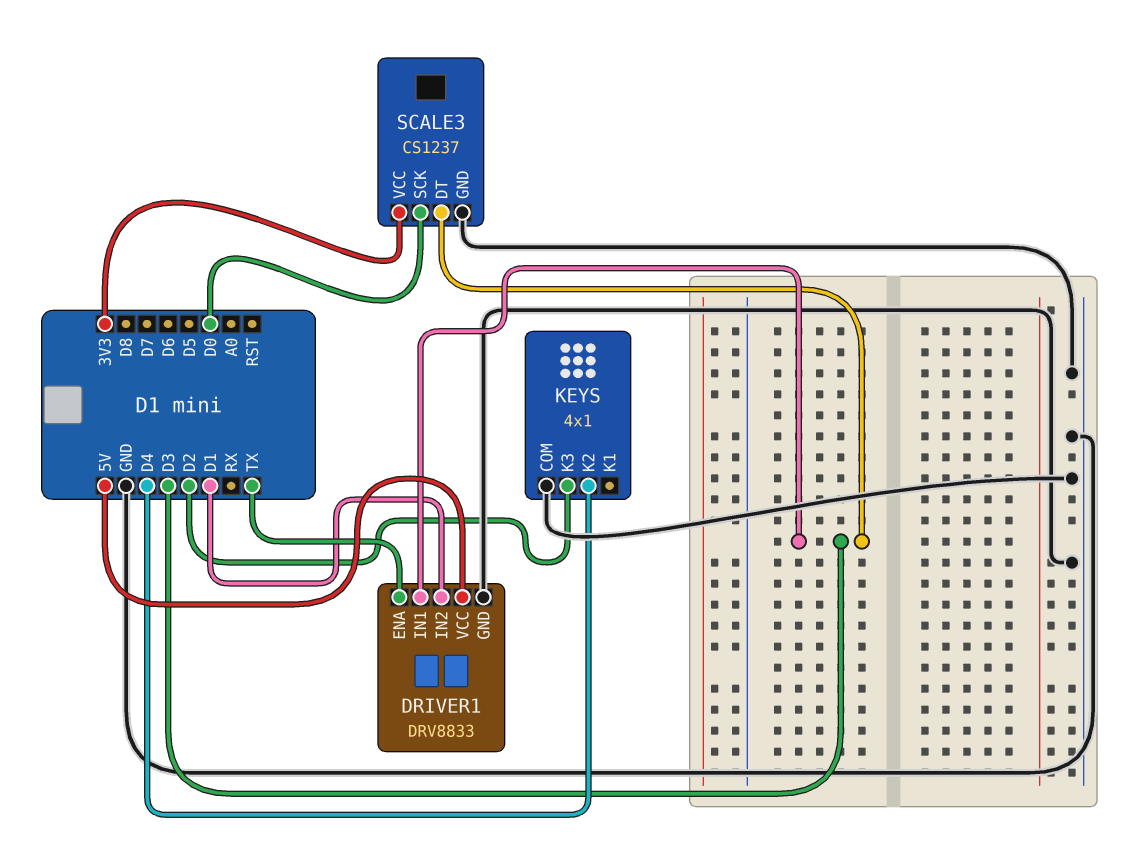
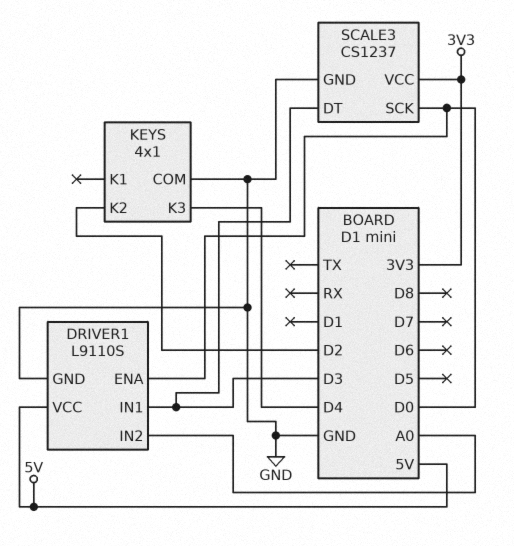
DRIVER1: DRV8833 -> L9110S
DRIVER1 pin ENA: TX -> D0
DRIVER1 pin IN2: D1 -> A0
KEYS pin K2: D4 -> D2
KEYS pin K3: D2 -> D4

